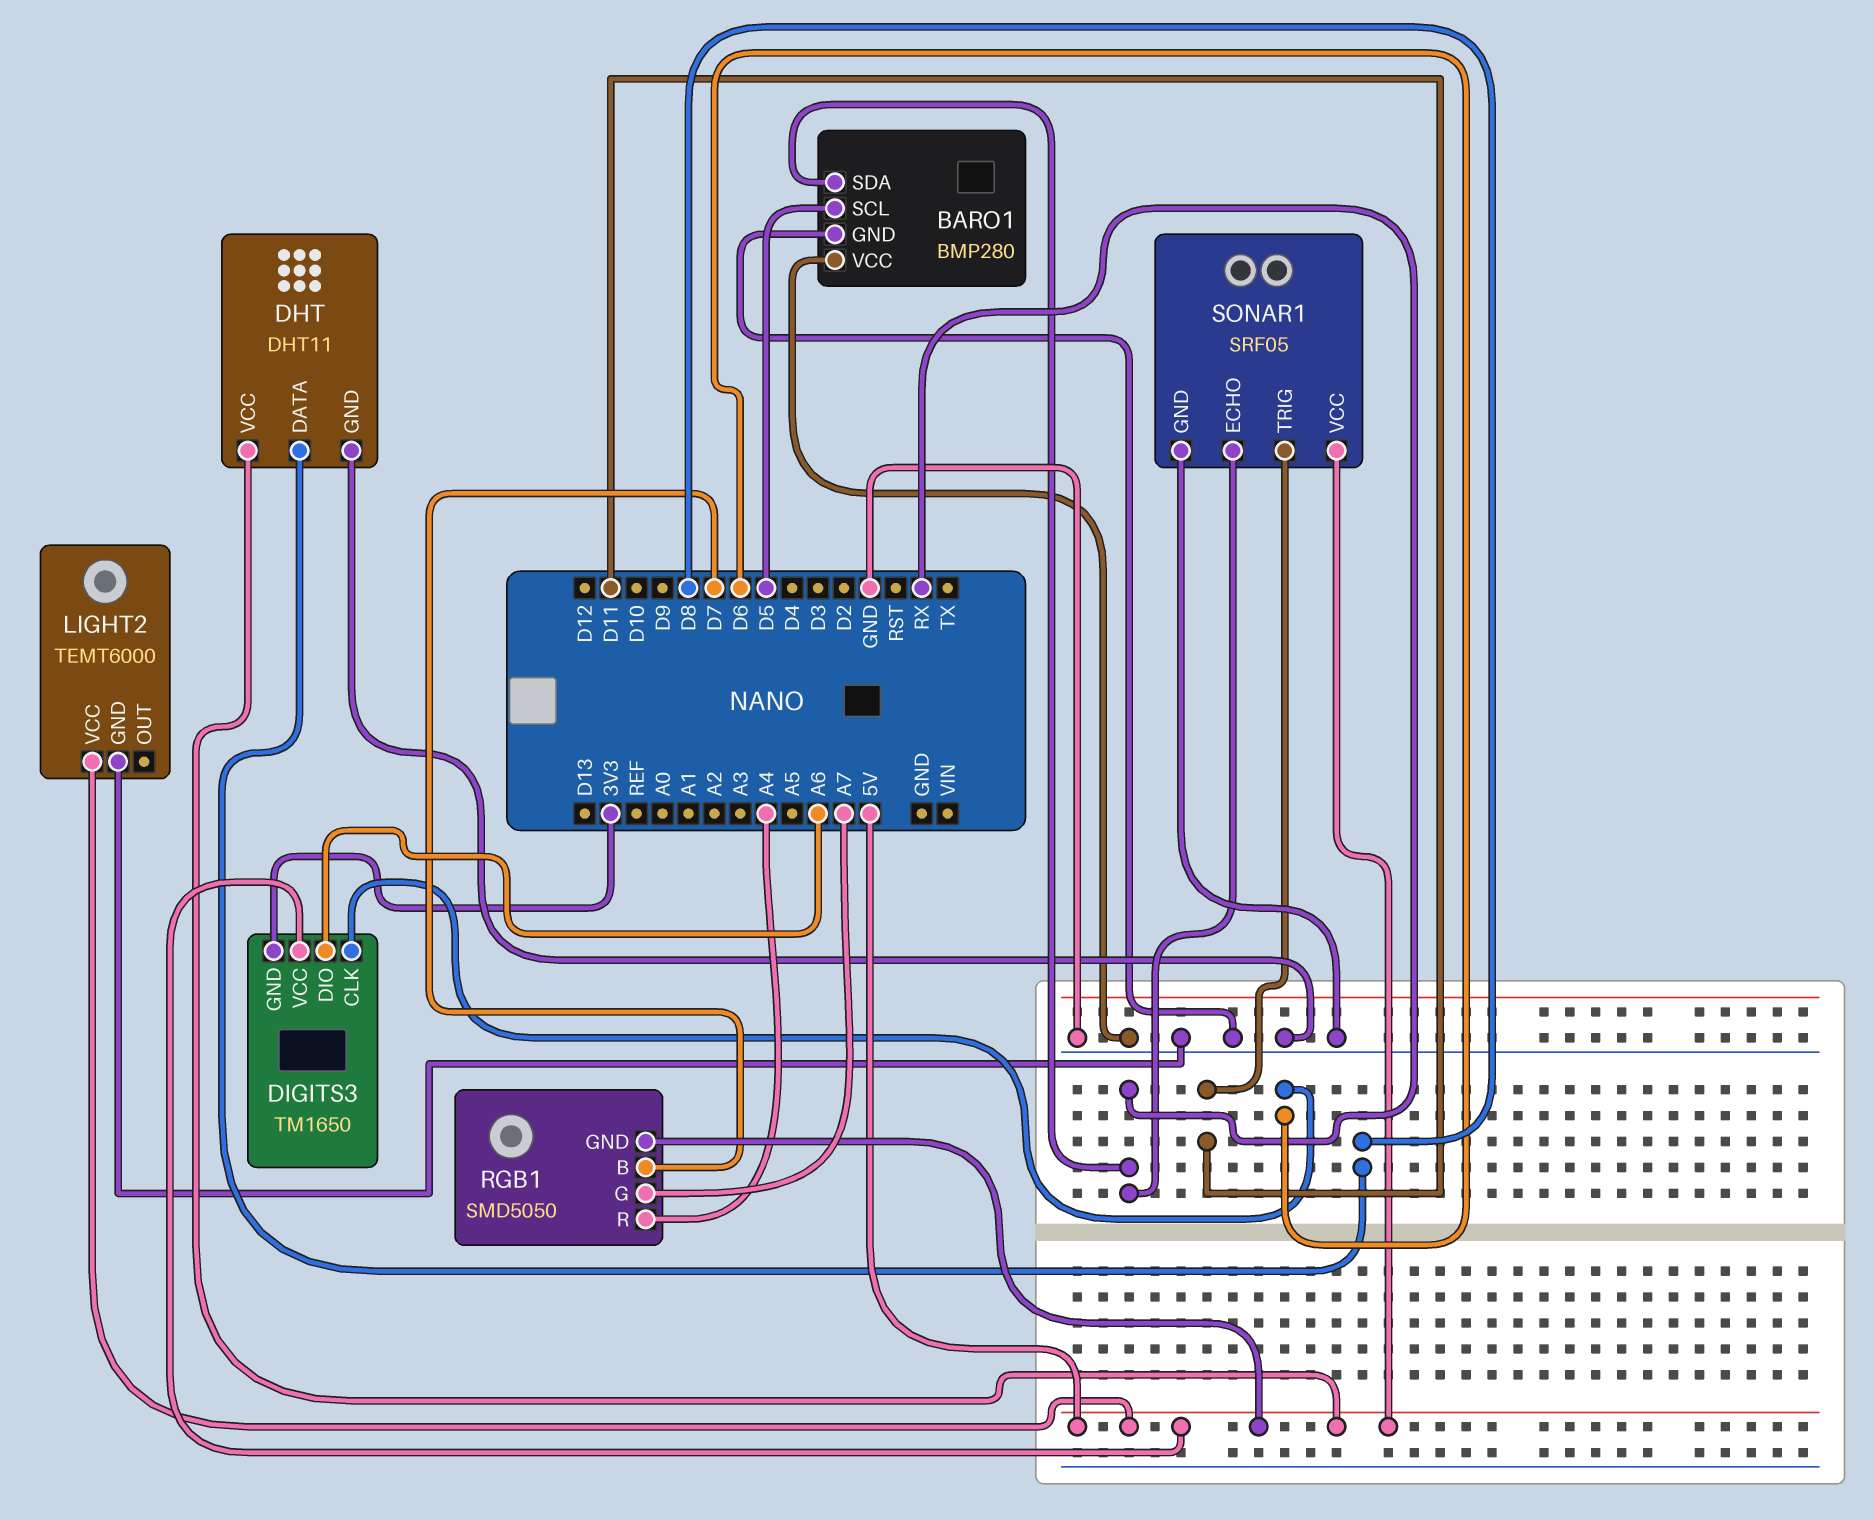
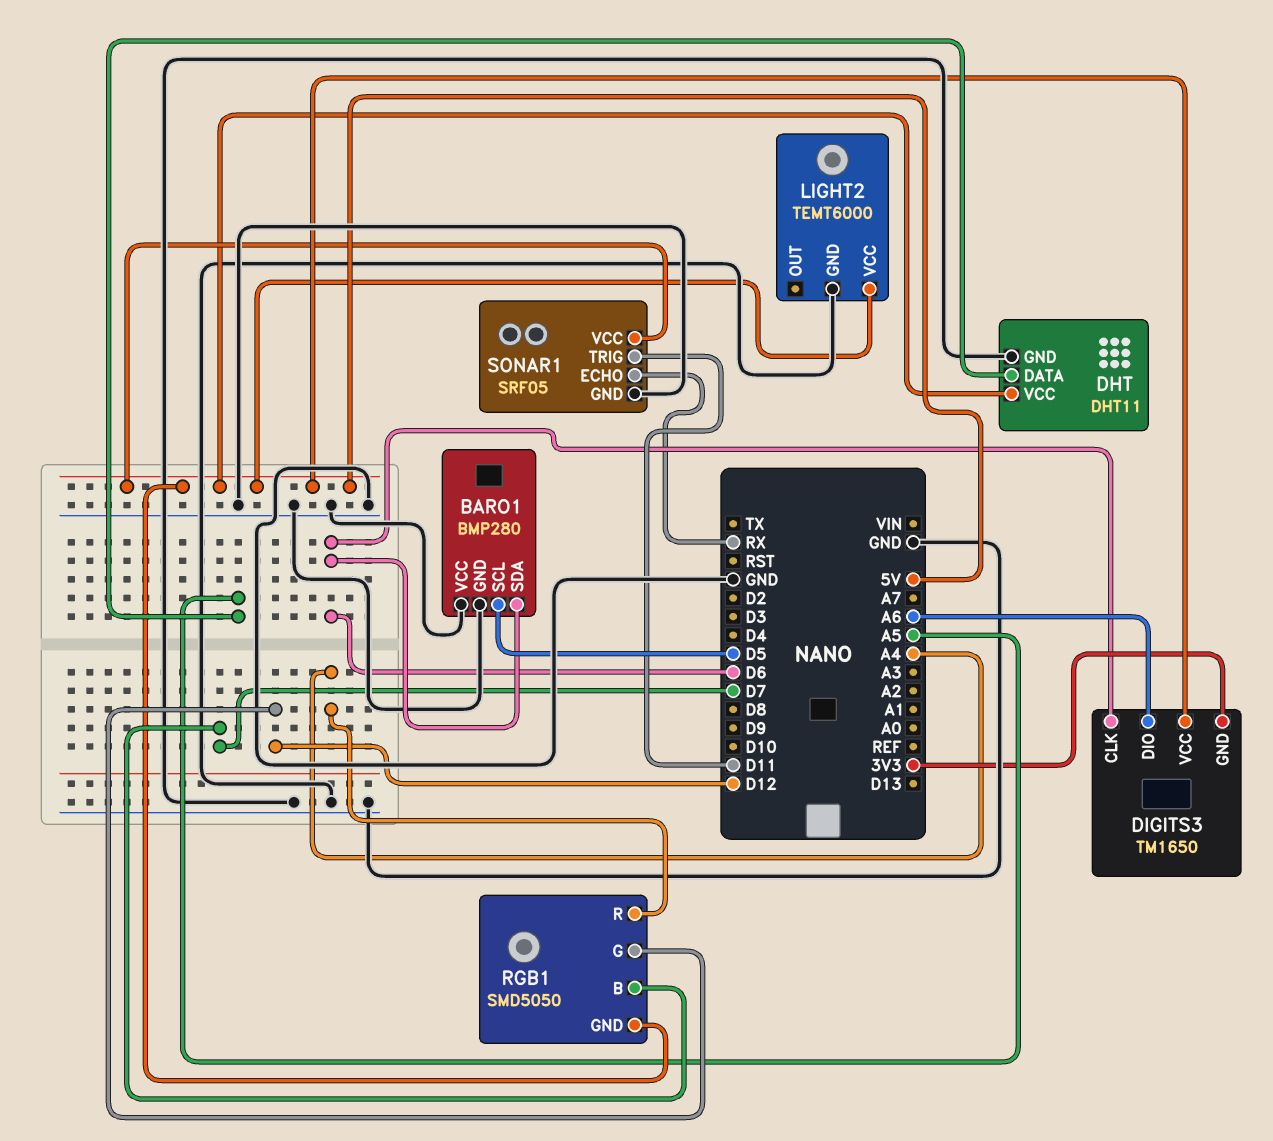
BARO1 pin SDA: RX -> D6
DHT pin DATA: D8 -> A5
RGB1 pin G: A7 -> D12

